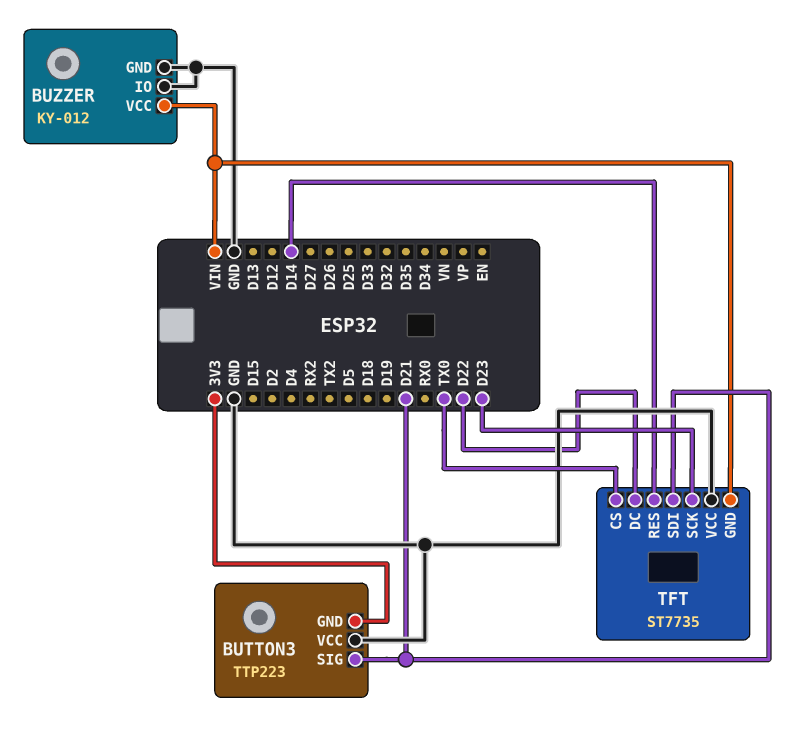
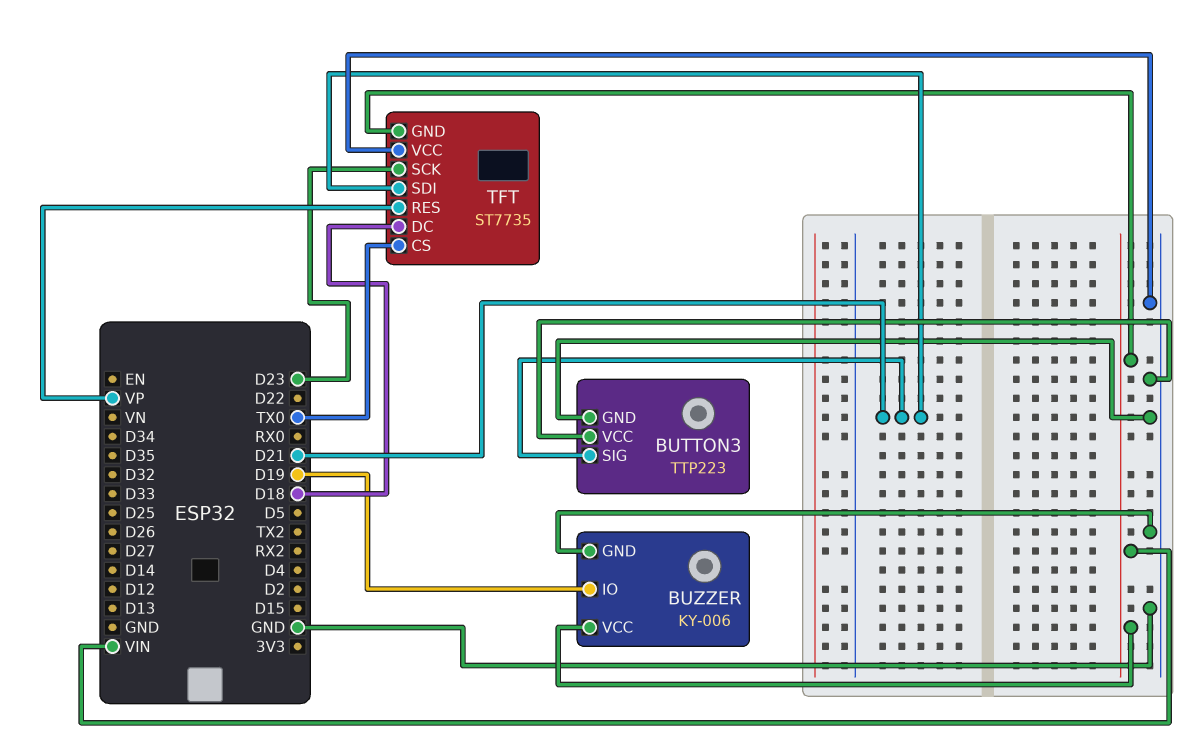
BUTTON3 pin GND: 3V3 -> GND
BUZZER: KY-012 -> KY-006
BUZZER pin IO: GND -> D19
TFT pin DC: D22 -> D18
TFT pin RES: D14 -> VP

